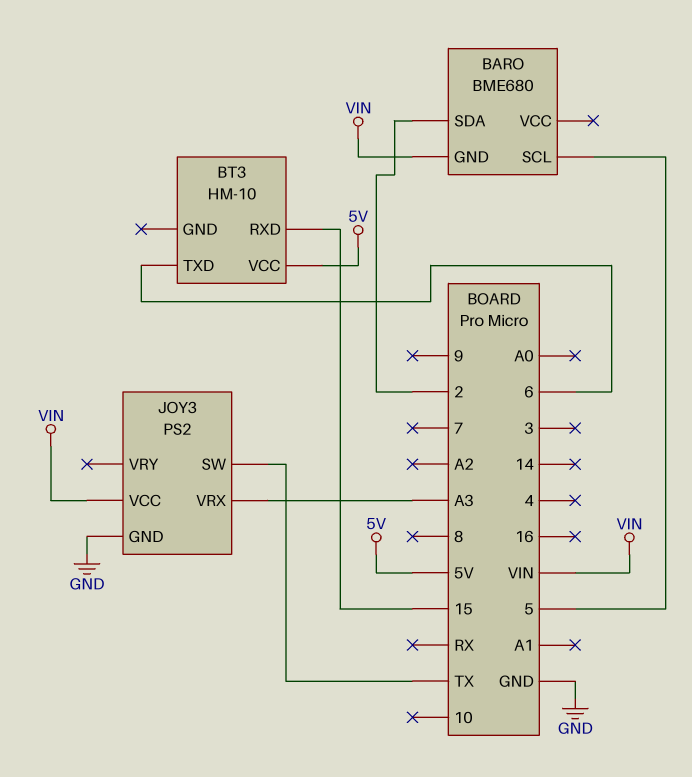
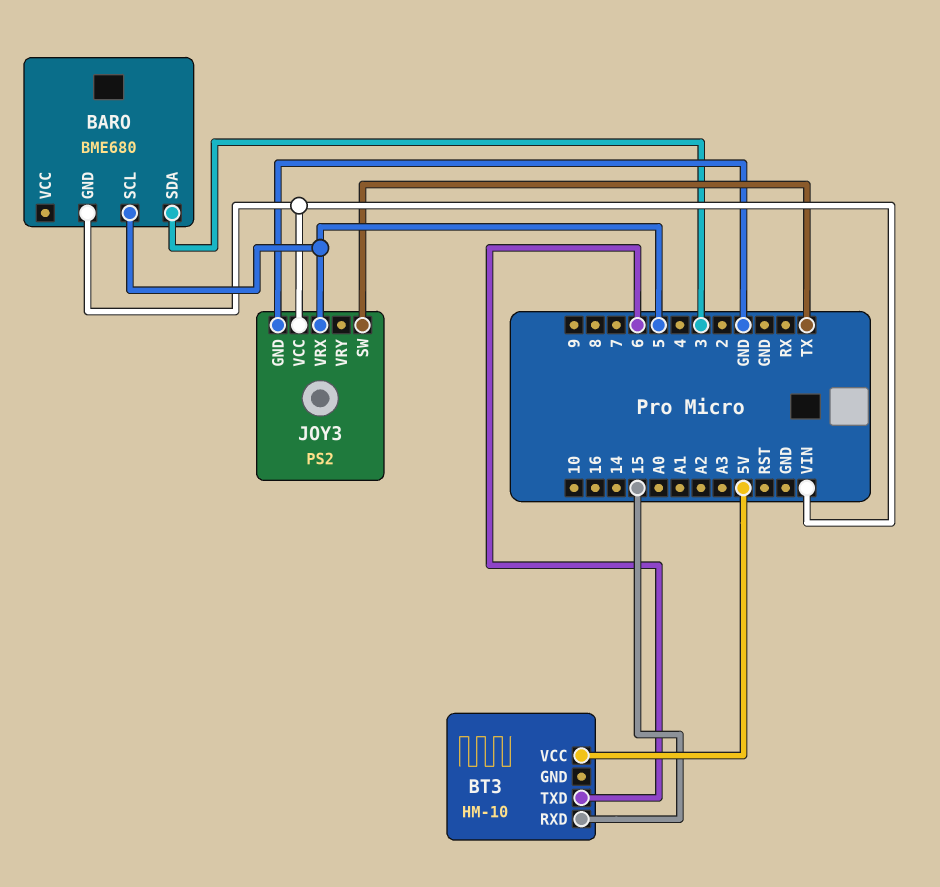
BARO pin SDA: 2 -> 3
JOY3 pin VRX: A3 -> 5

